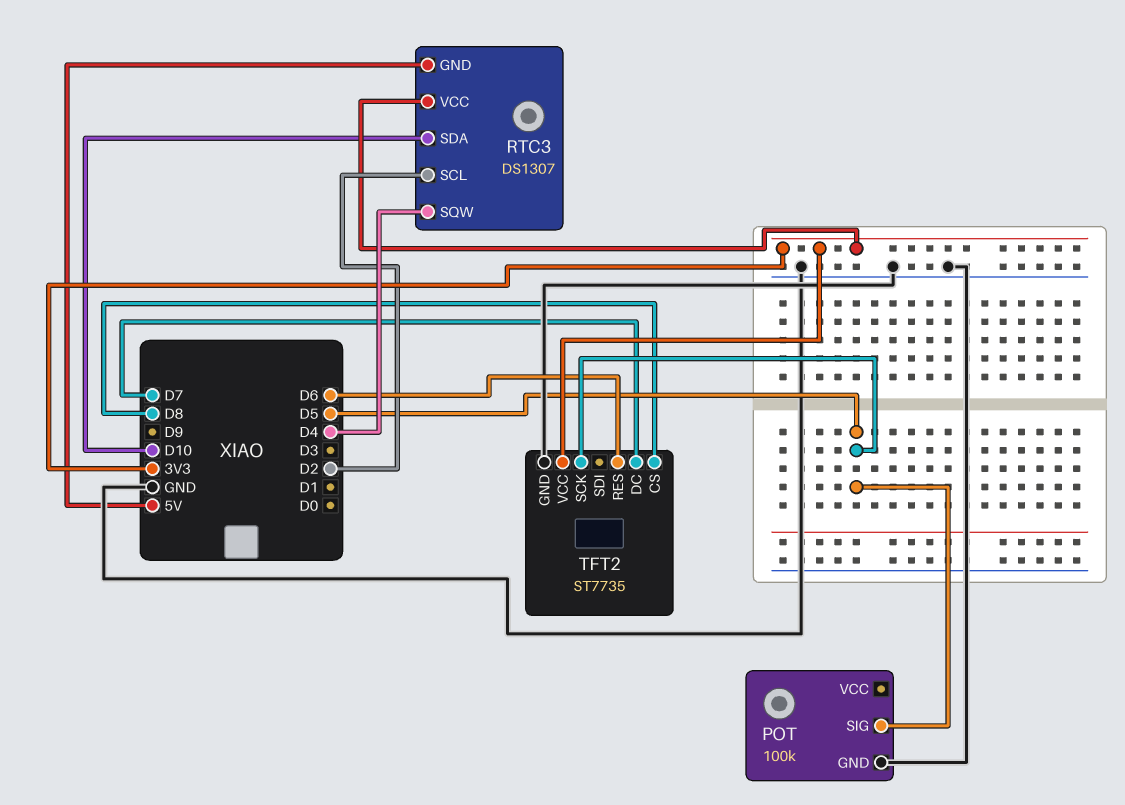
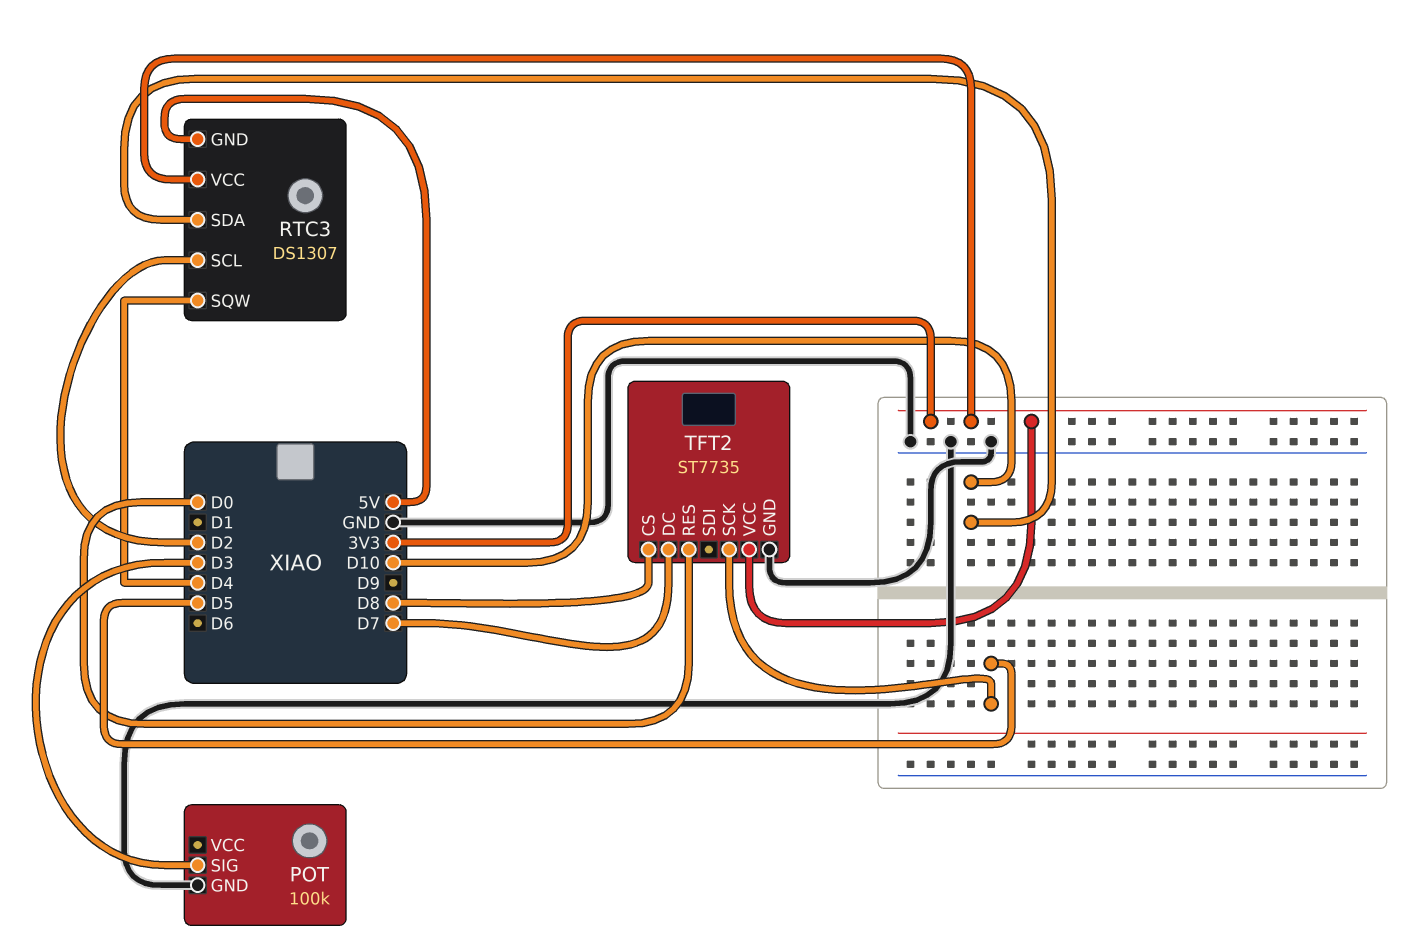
POT pin SIG: D5 -> D3
TFT2 pin RES: D6 -> D0

